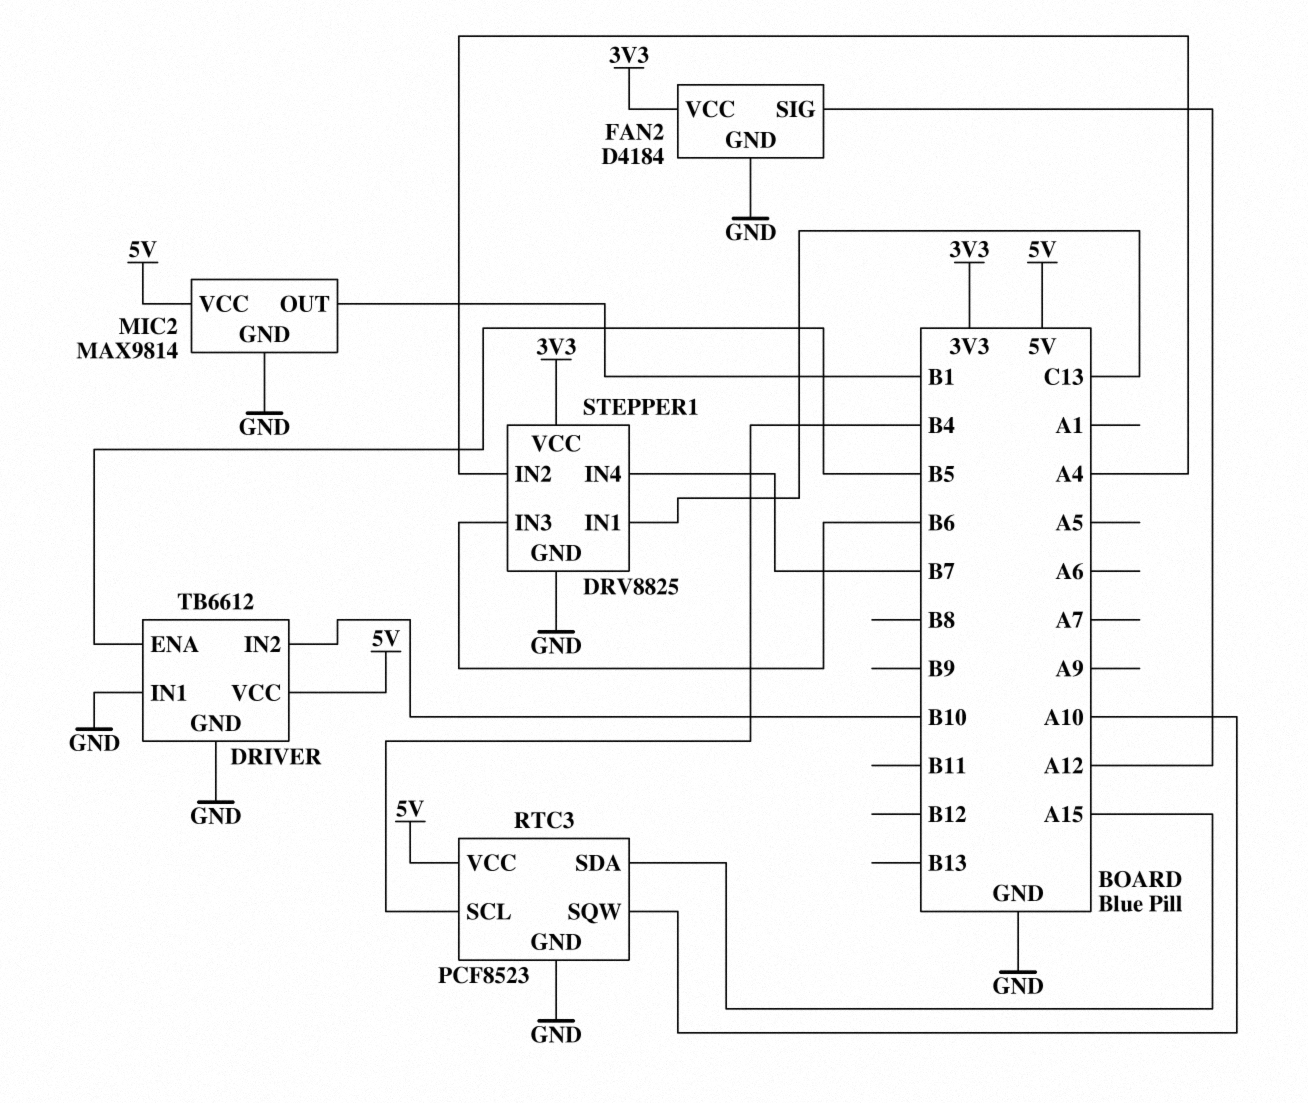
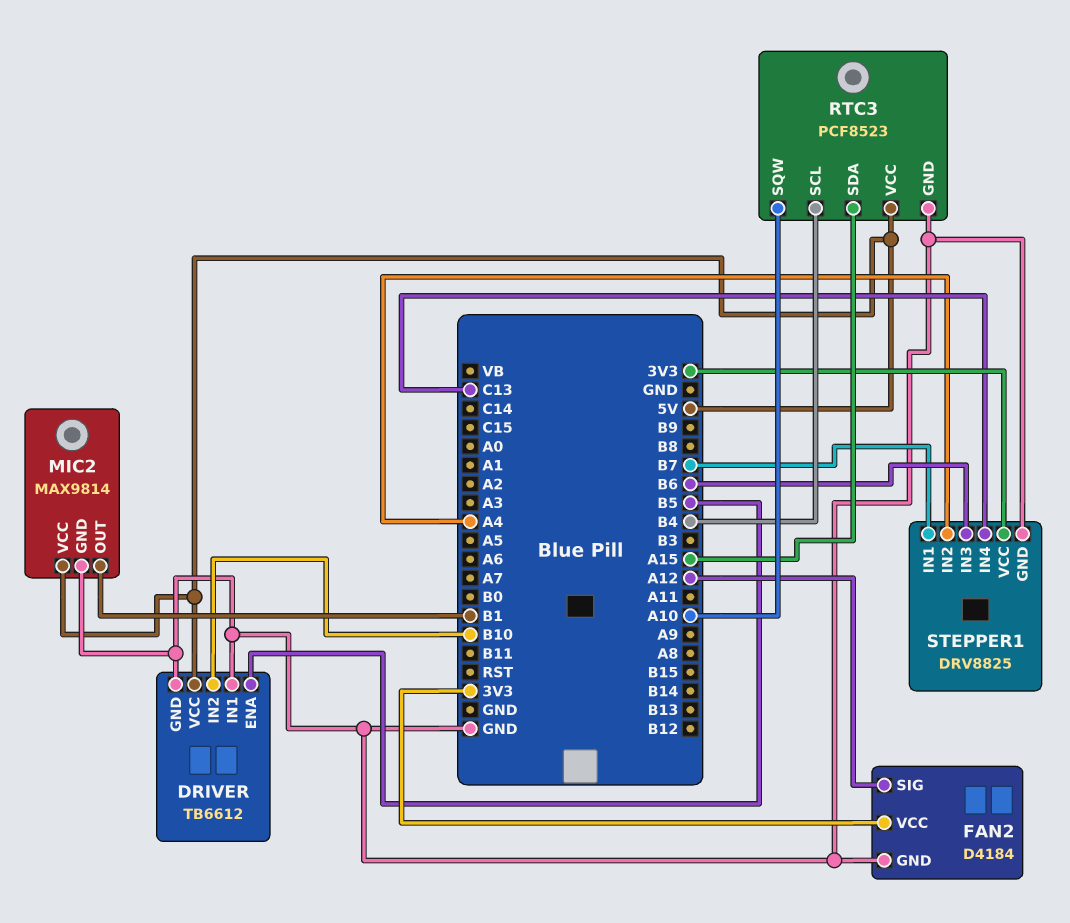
STEPPER1 pin IN1: C13 -> B7
STEPPER1 pin IN4: B7 -> C13

